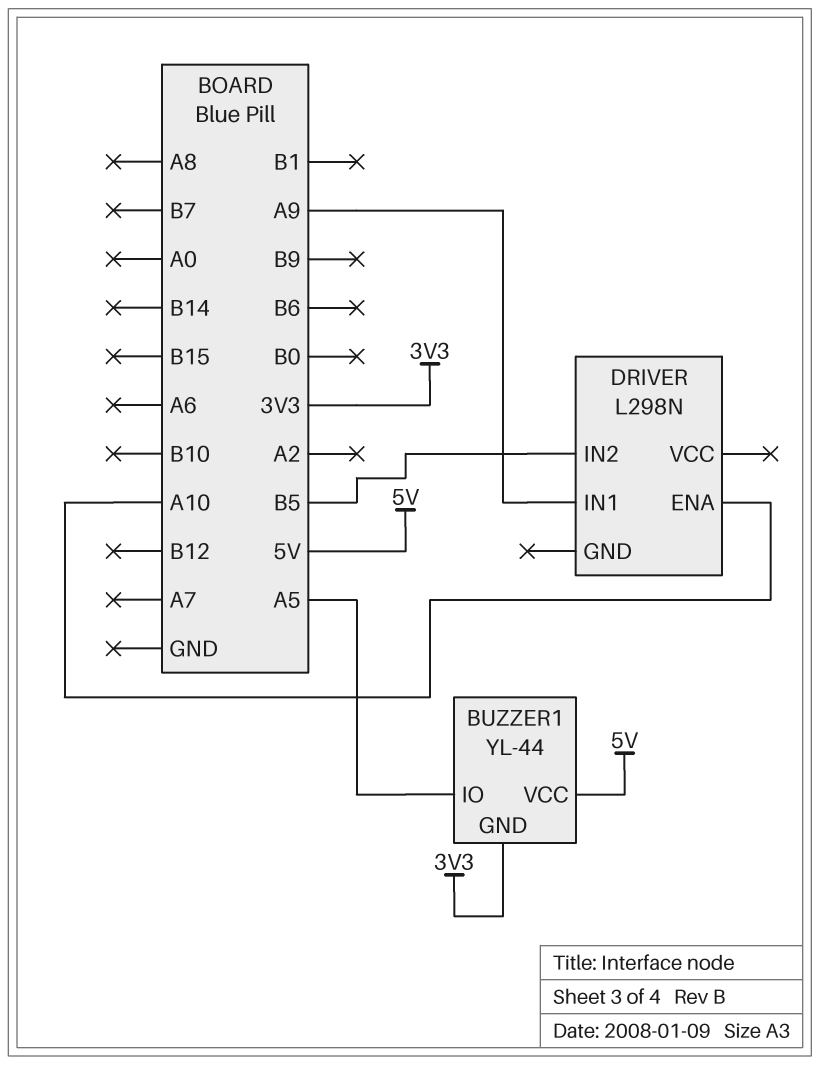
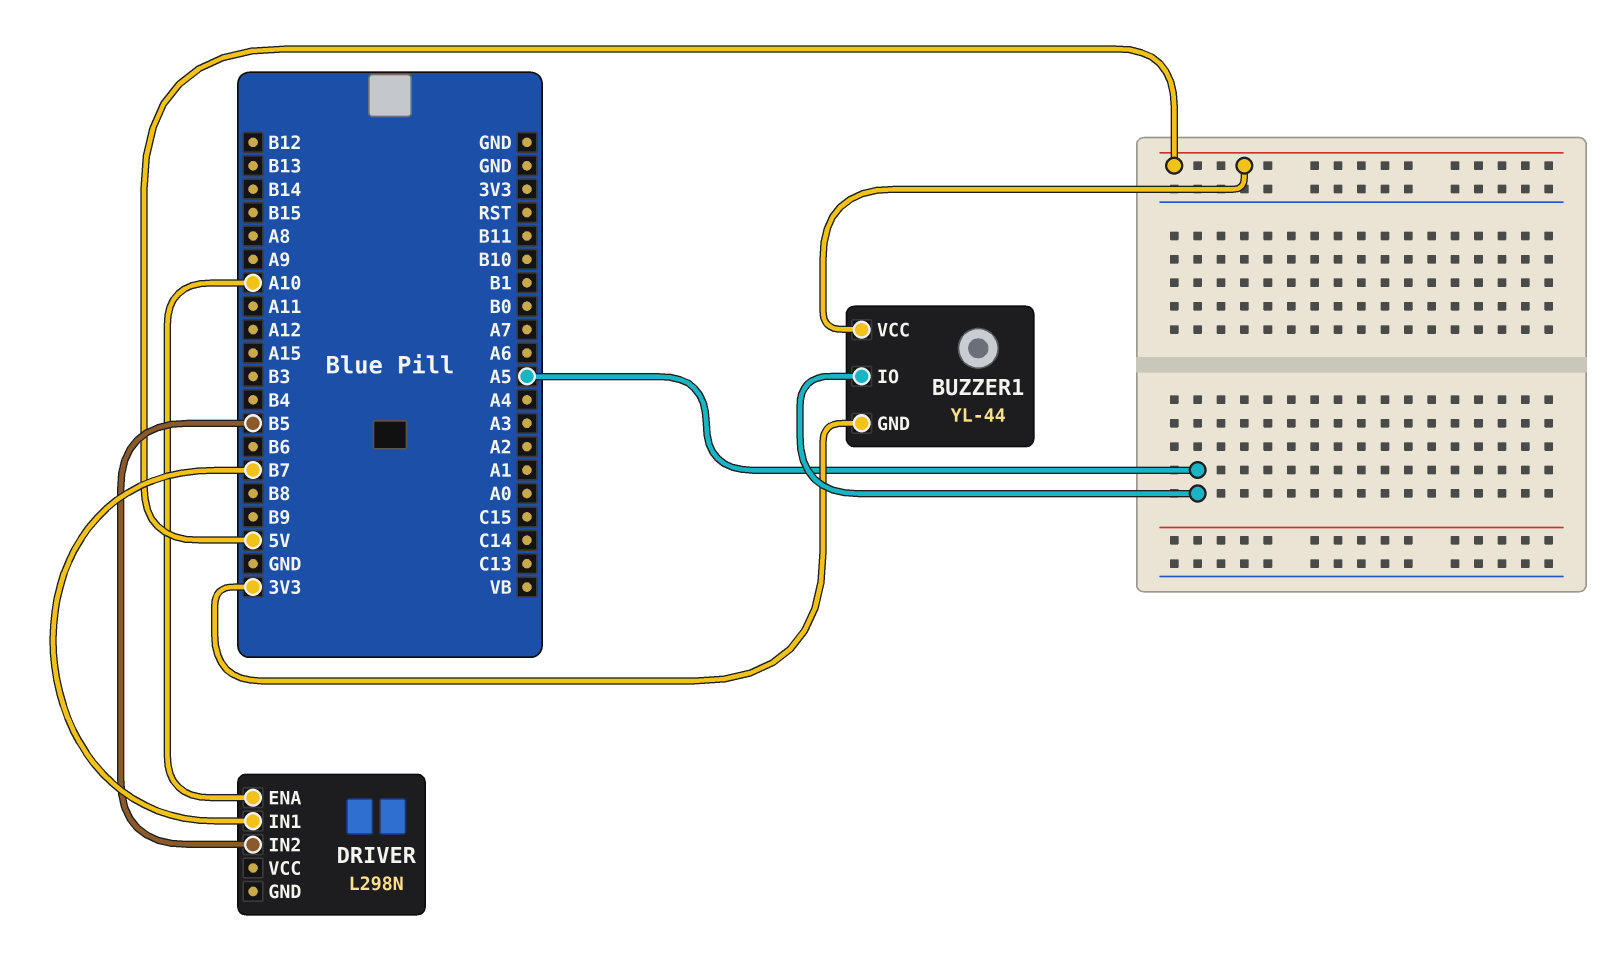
DRIVER pin IN1: A9 -> B7

